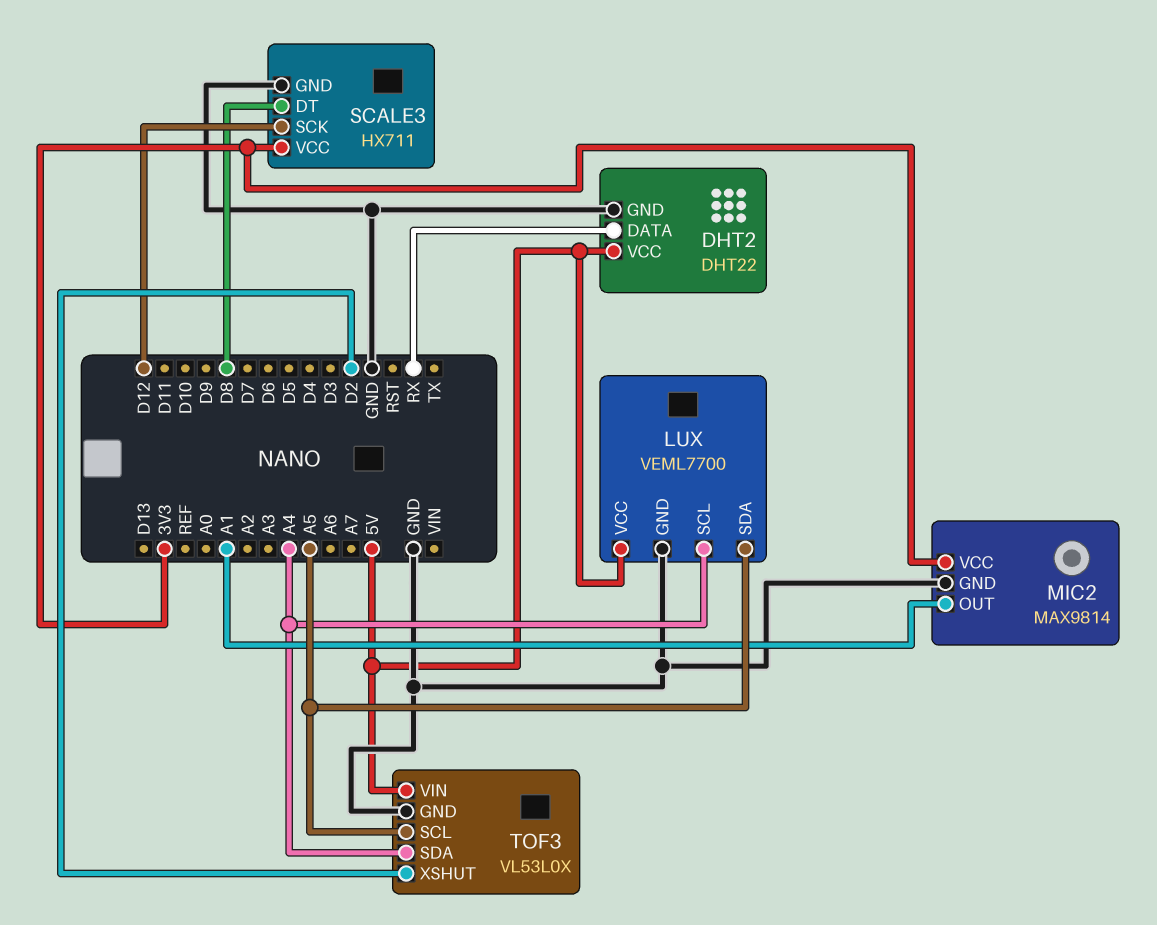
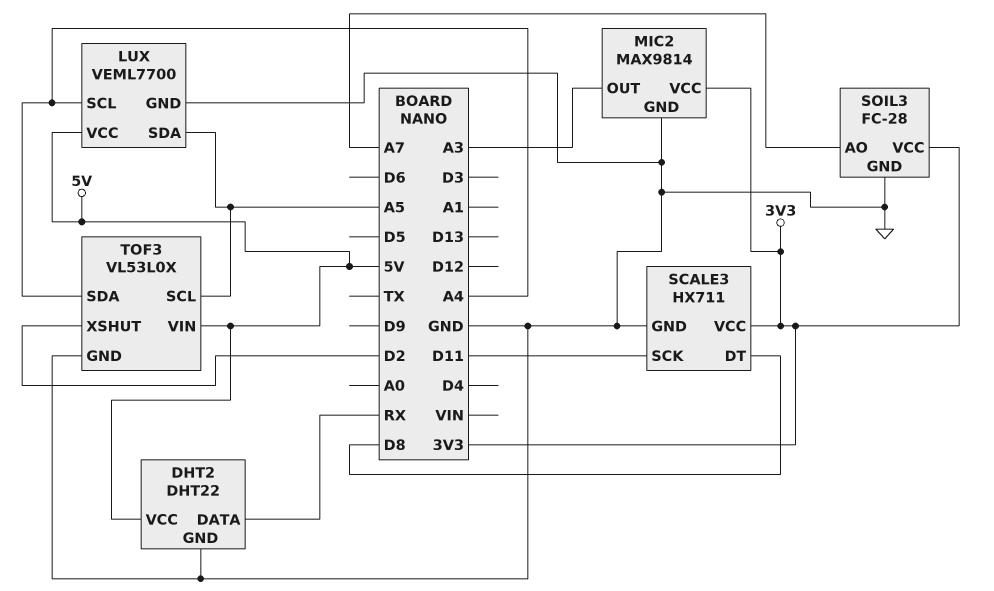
MIC2 pin OUT: A1 -> A3
SCALE3 pin SCK: D12 -> D11
SOIL3: none -> FC-28
SOIL3 pin AO: none -> A7
SOIL3 pin GND: none -> GND
SOIL3 pin VCC: none -> 3V3

